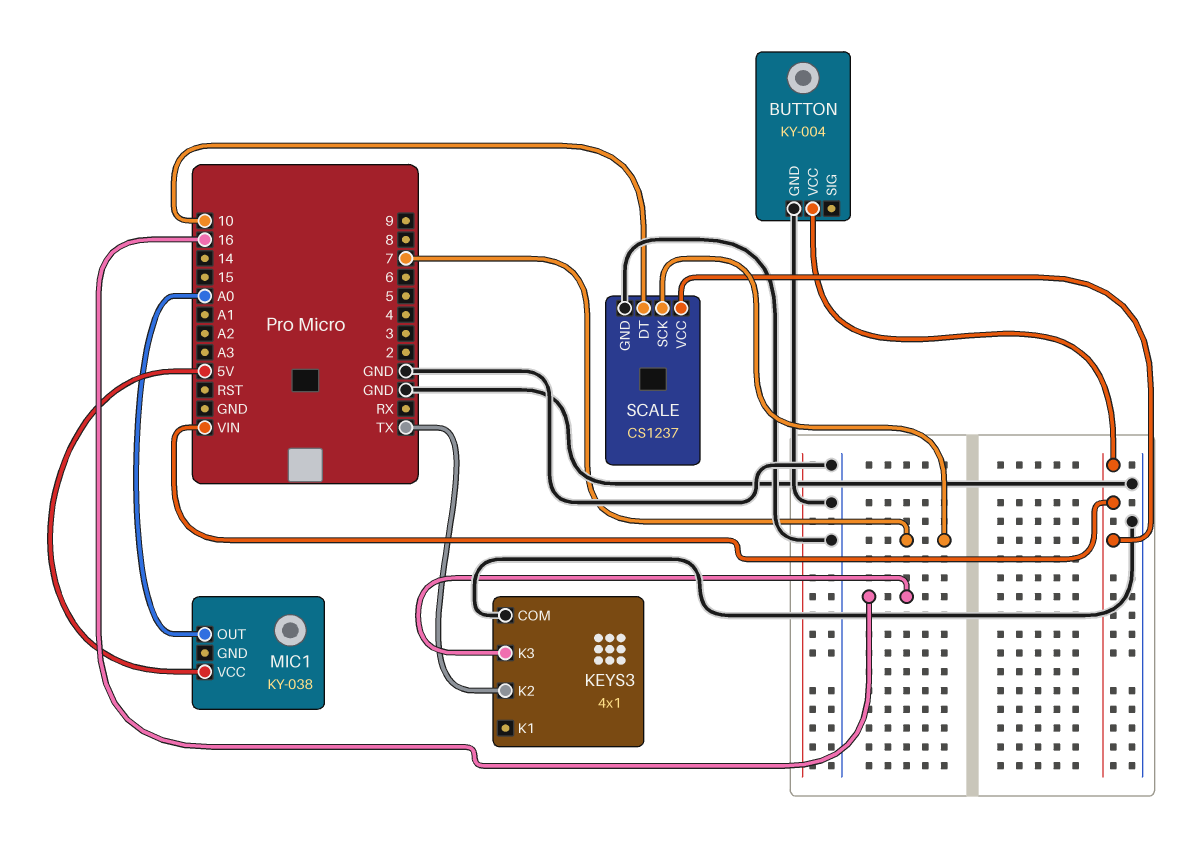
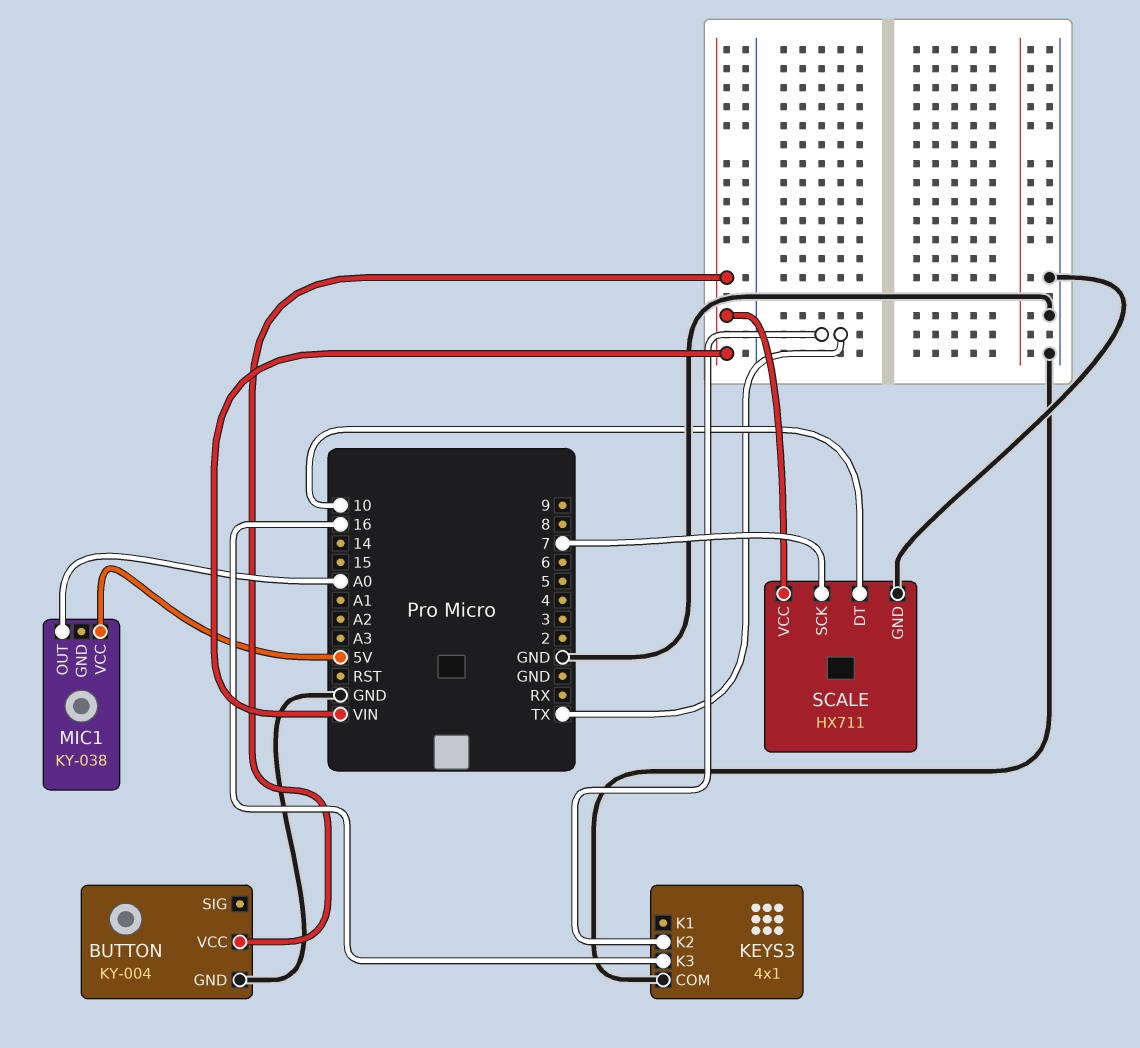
SCALE: CS1237 -> HX711

